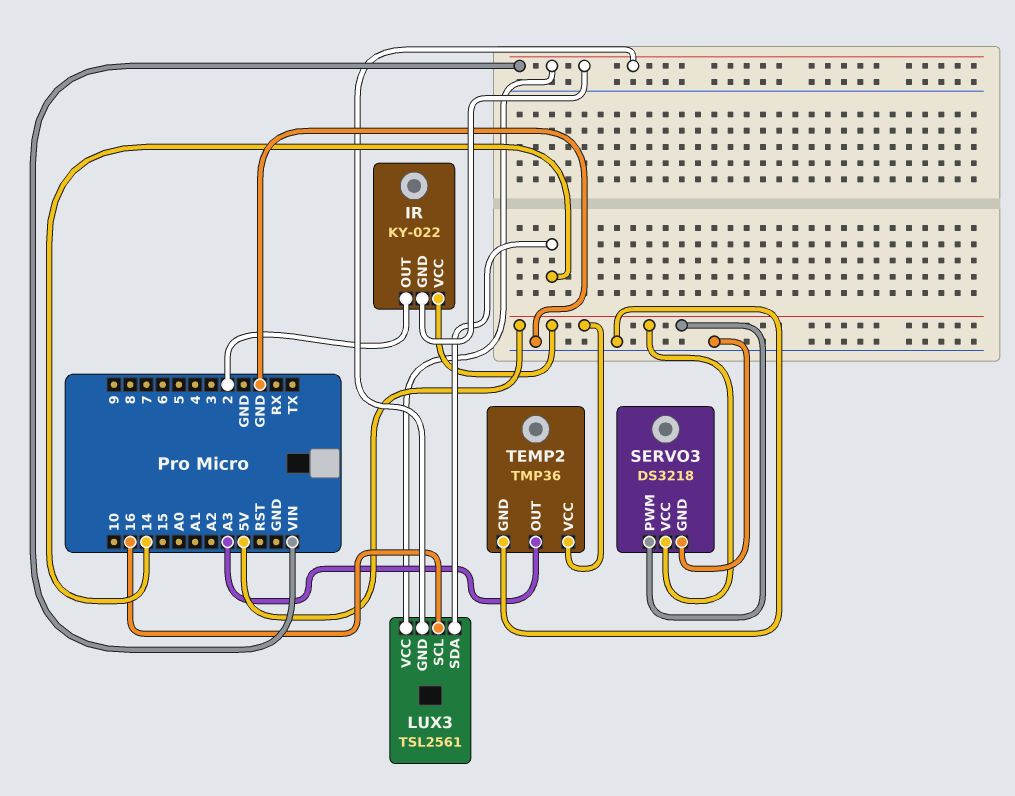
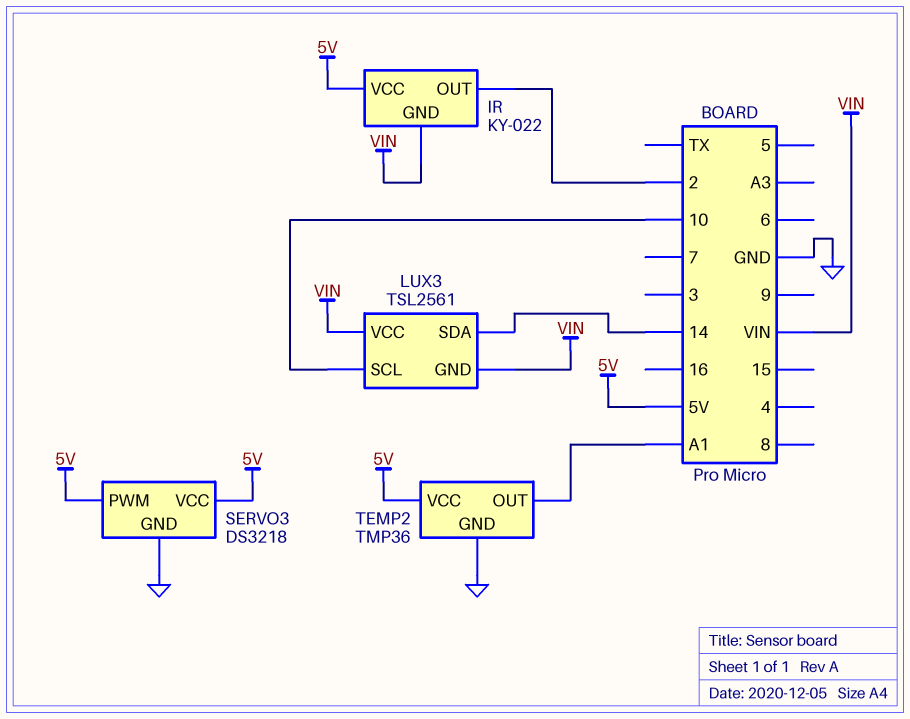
LUX3 pin SCL: 16 -> 10
TEMP2 pin OUT: A3 -> A1

